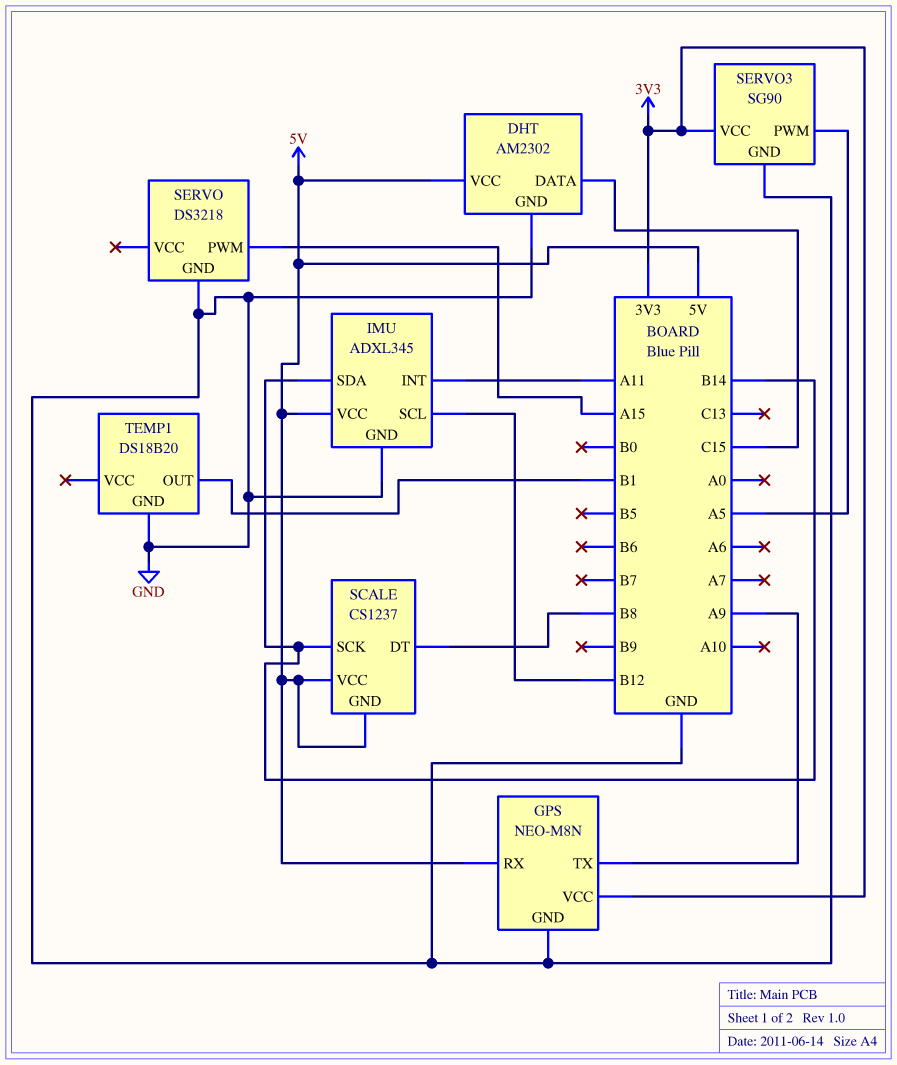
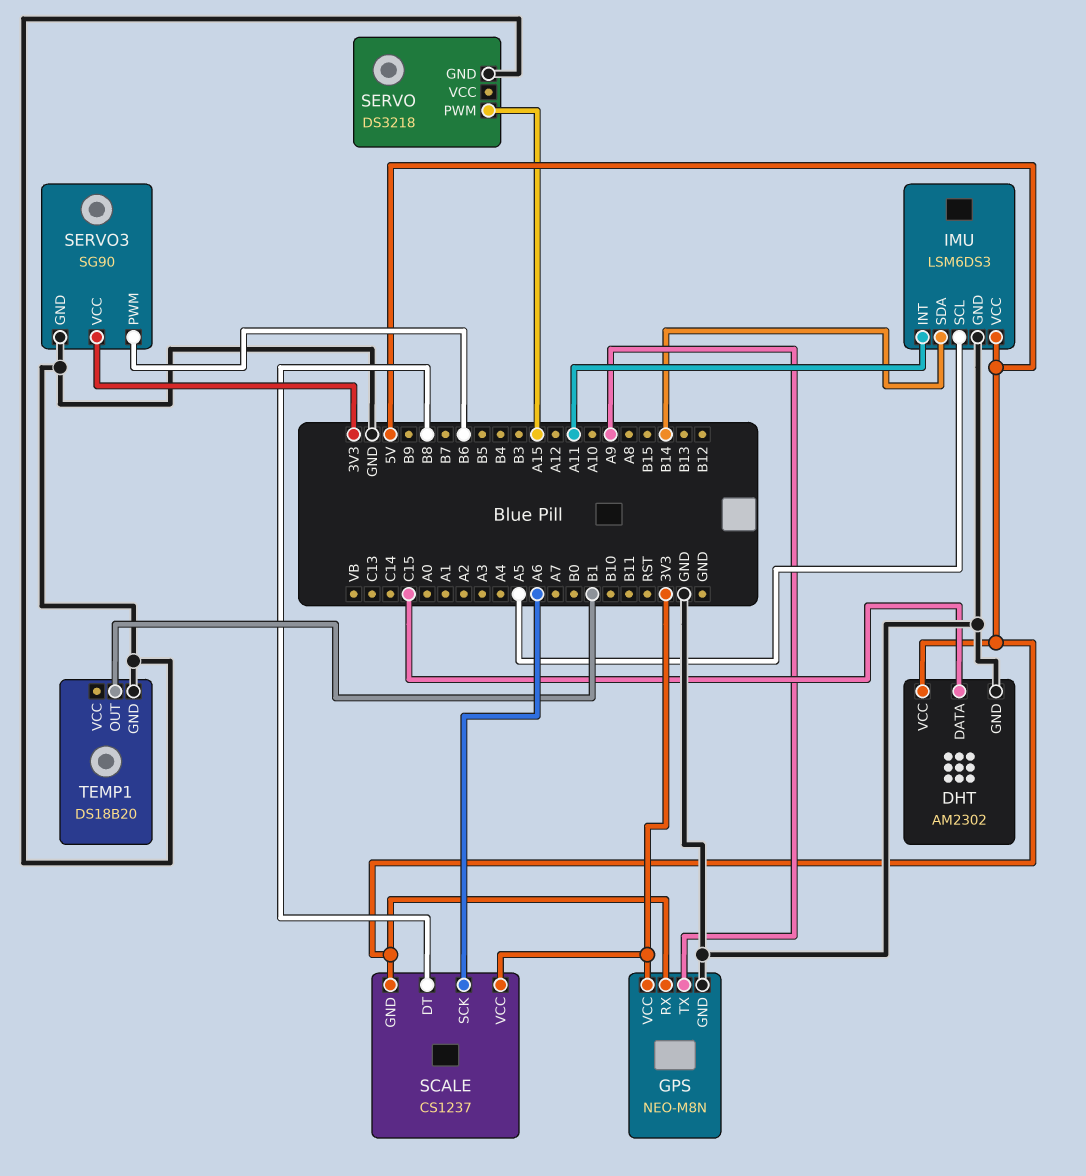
IMU: ADXL345 -> LSM6DS3
IMU pin SCL: B12 -> A5
SCALE pin SCK: B14 -> A6
SCALE pin VCC: 5V -> 3V3
SERVO3 pin PWM: A5 -> B6

